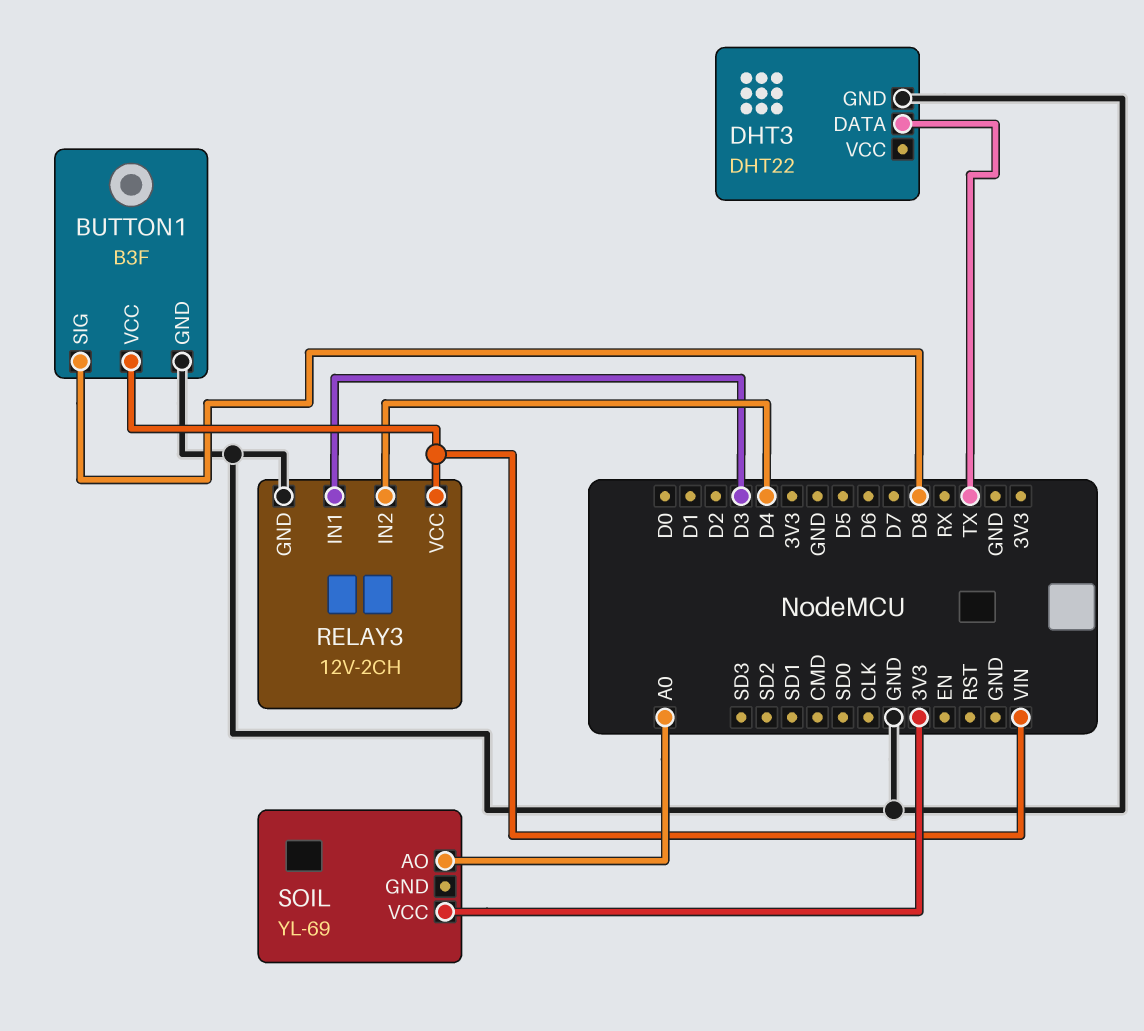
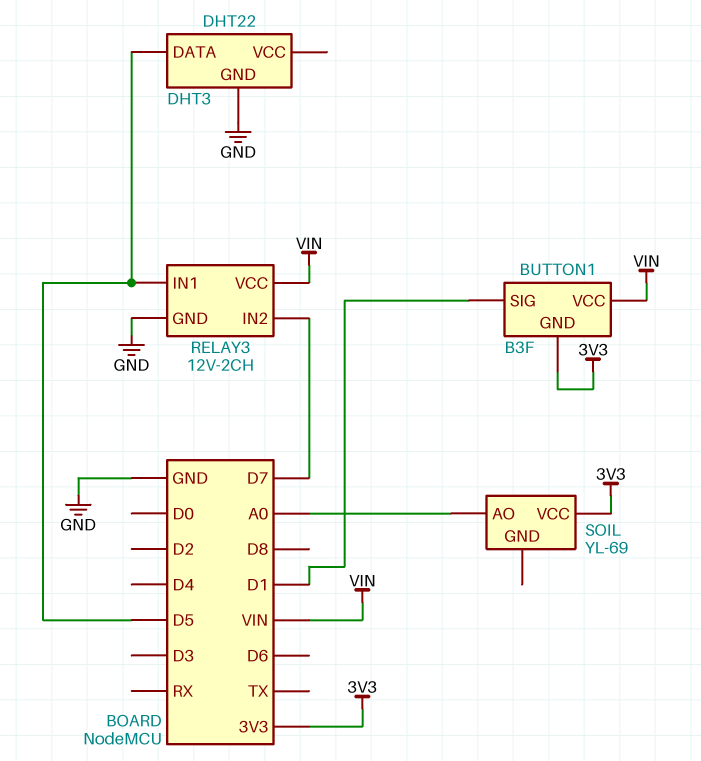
BUTTON1 pin GND: GND -> 3V3
BUTTON1 pin SIG: D8 -> D1
DHT3 pin DATA: TX -> D5
RELAY3 pin IN1: D3 -> D5
RELAY3 pin IN2: D4 -> D7

